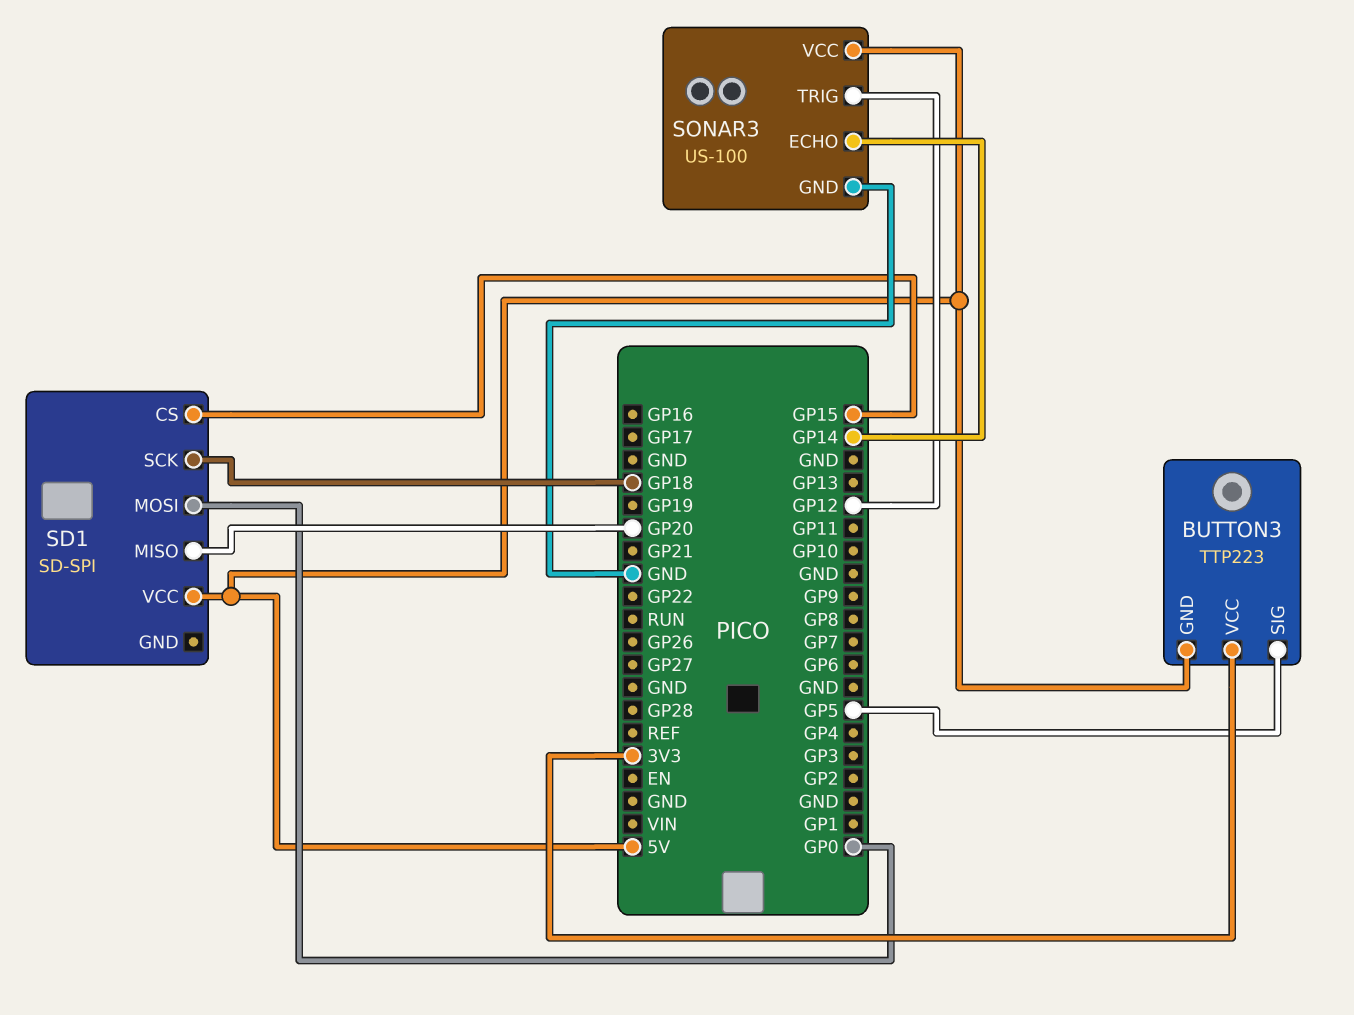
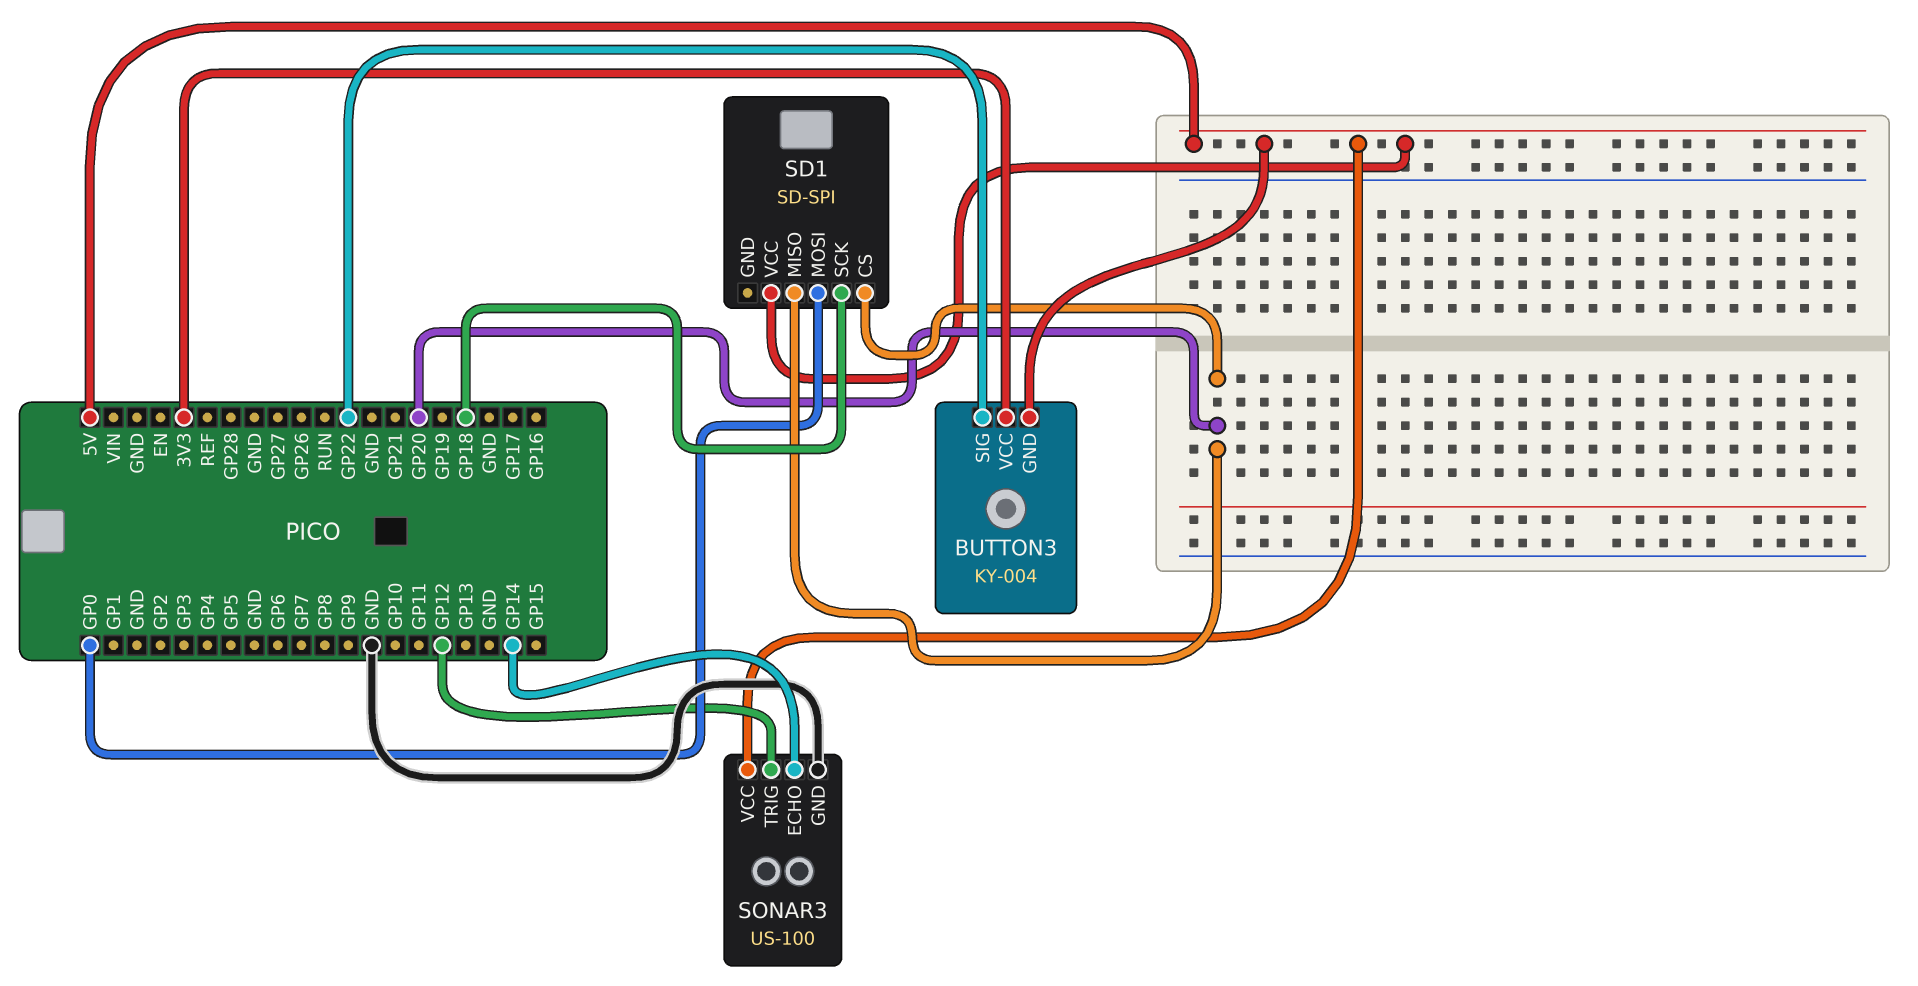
BUTTON3: TTP223 -> KY-004
BUTTON3 pin SIG: GP5 -> GP22
SD1 pin CS: GP15 -> GP20

